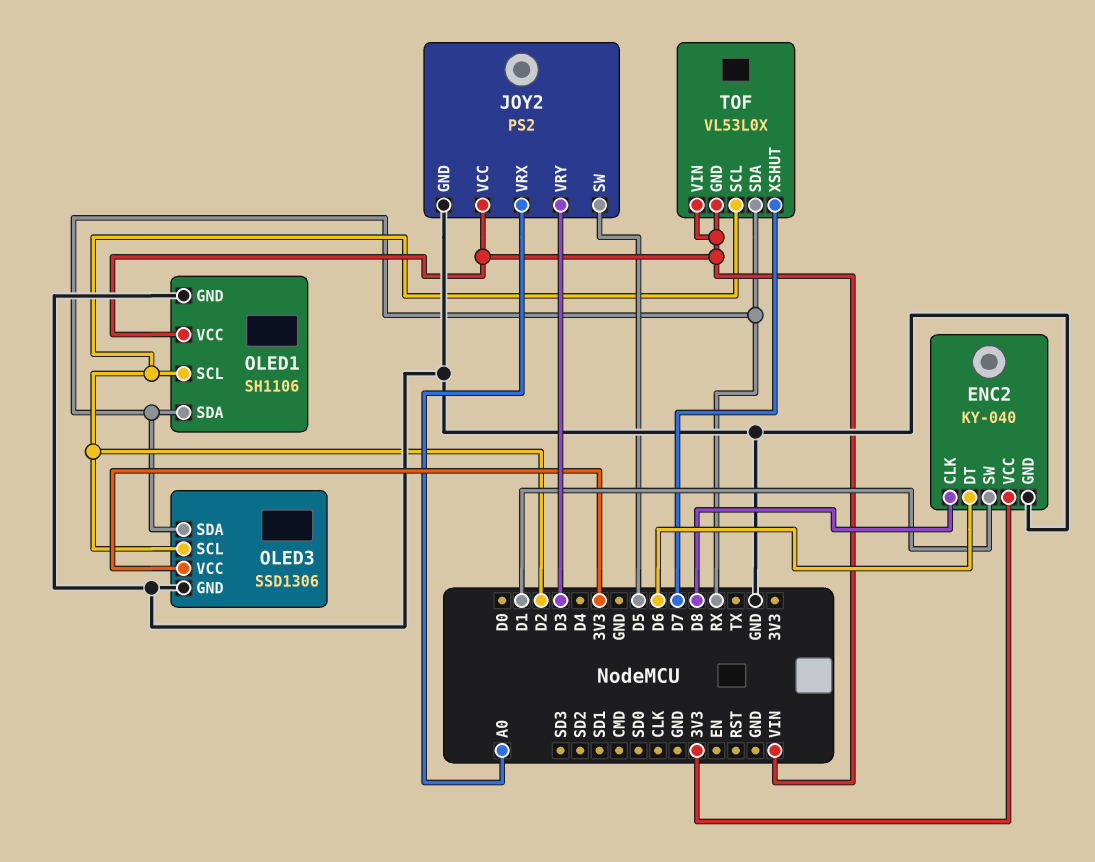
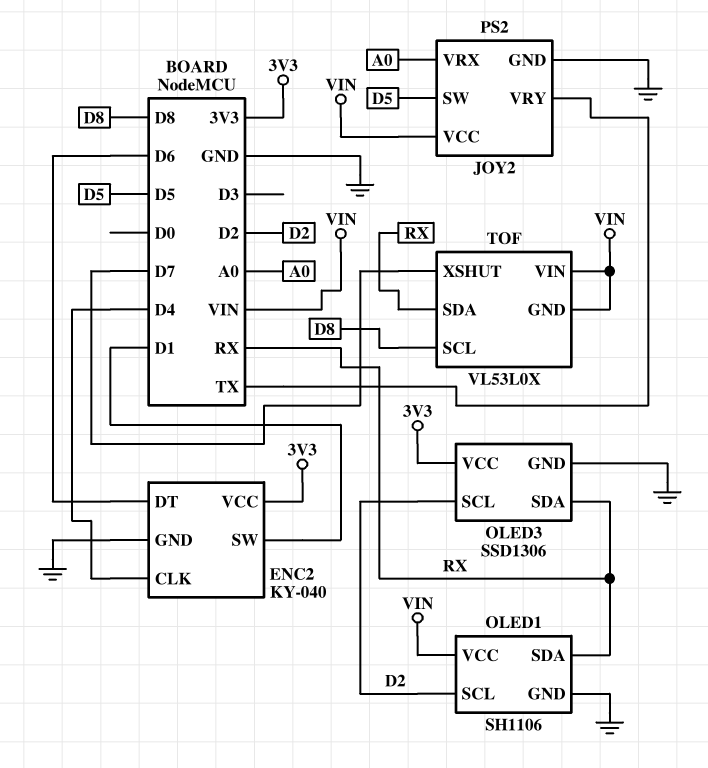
ENC2 pin CLK: D8 -> D4
JOY2 pin VRY: D3 -> TX
TOF pin SCL: D2 -> D8

